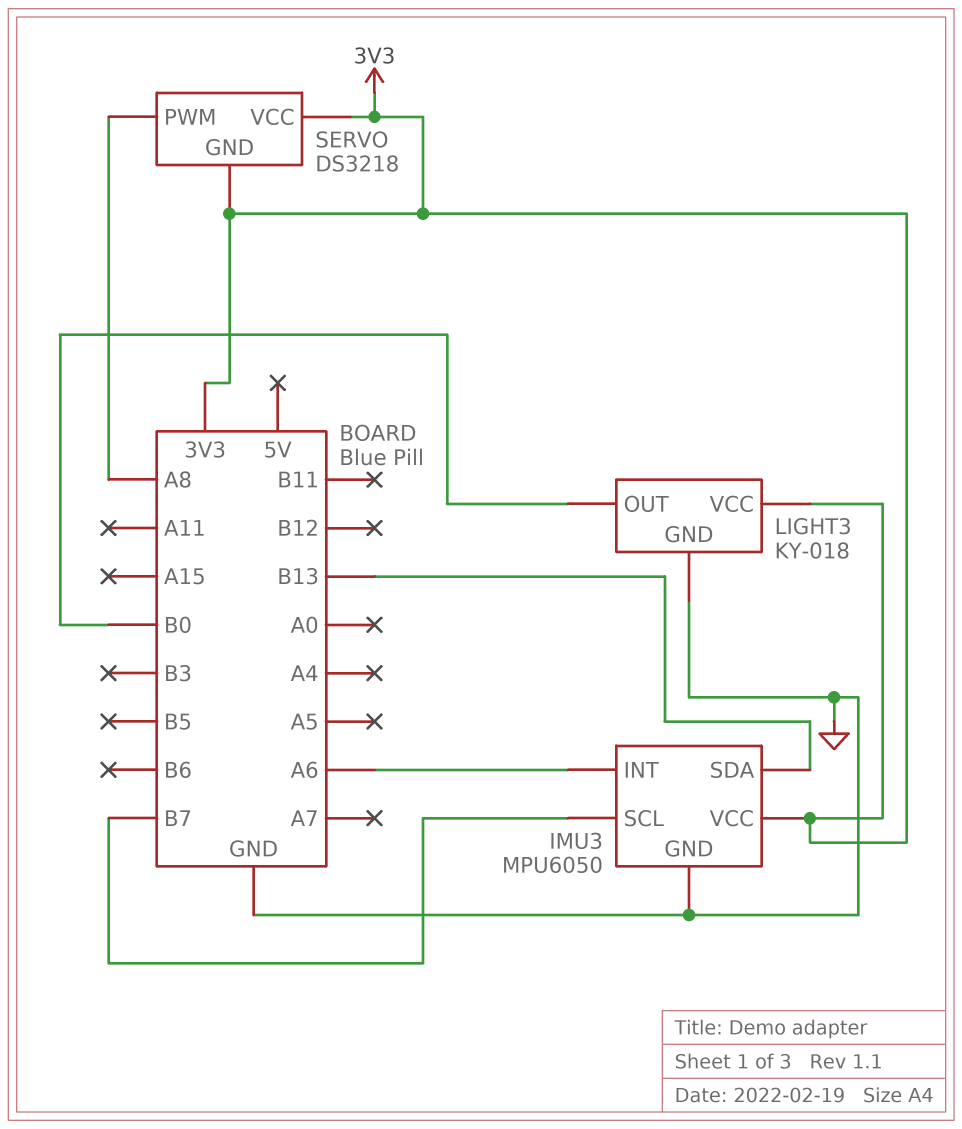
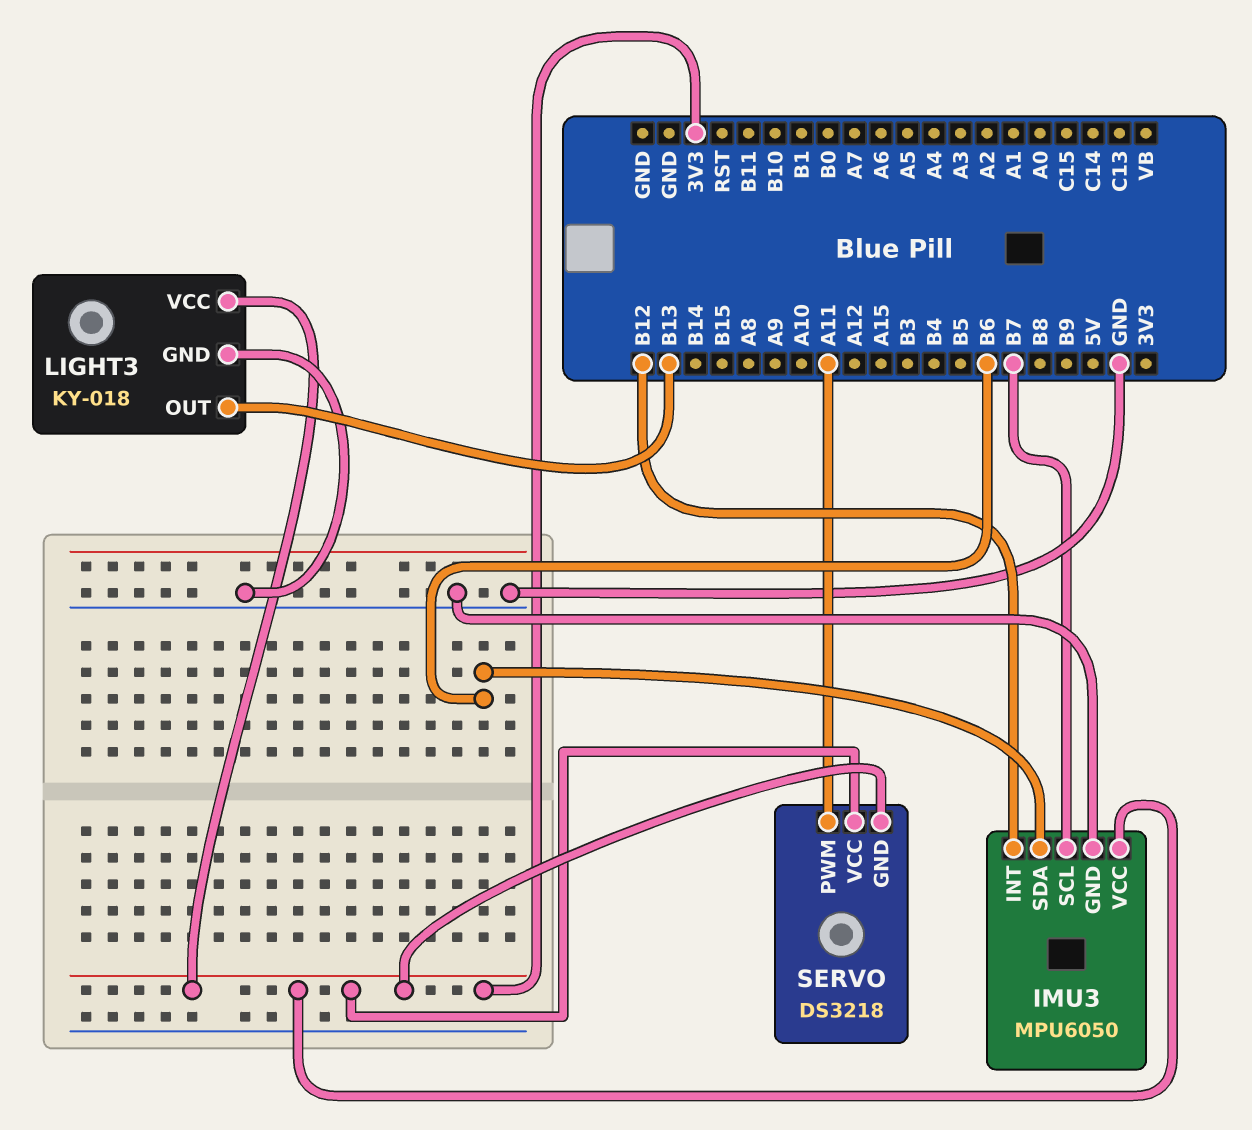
IMU3 pin INT: A6 -> B12
IMU3 pin SDA: B13 -> B6
LIGHT3 pin OUT: B0 -> B13
SERVO pin PWM: A8 -> A11

